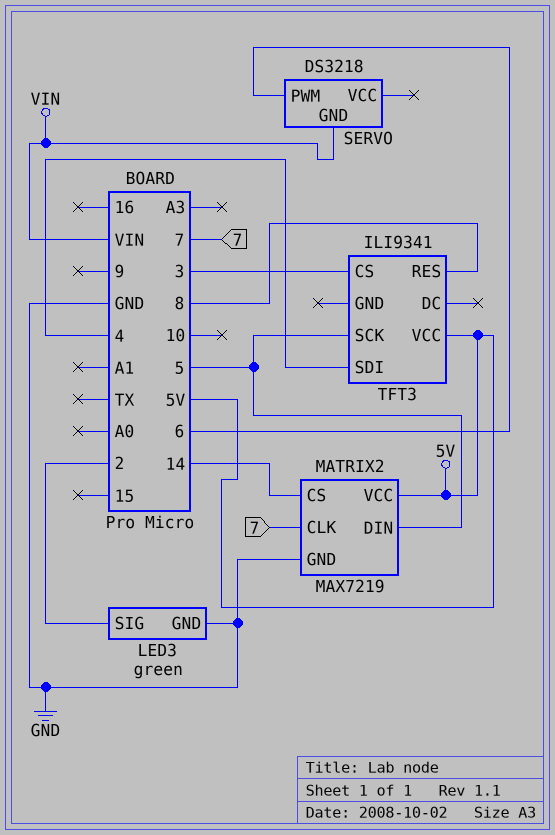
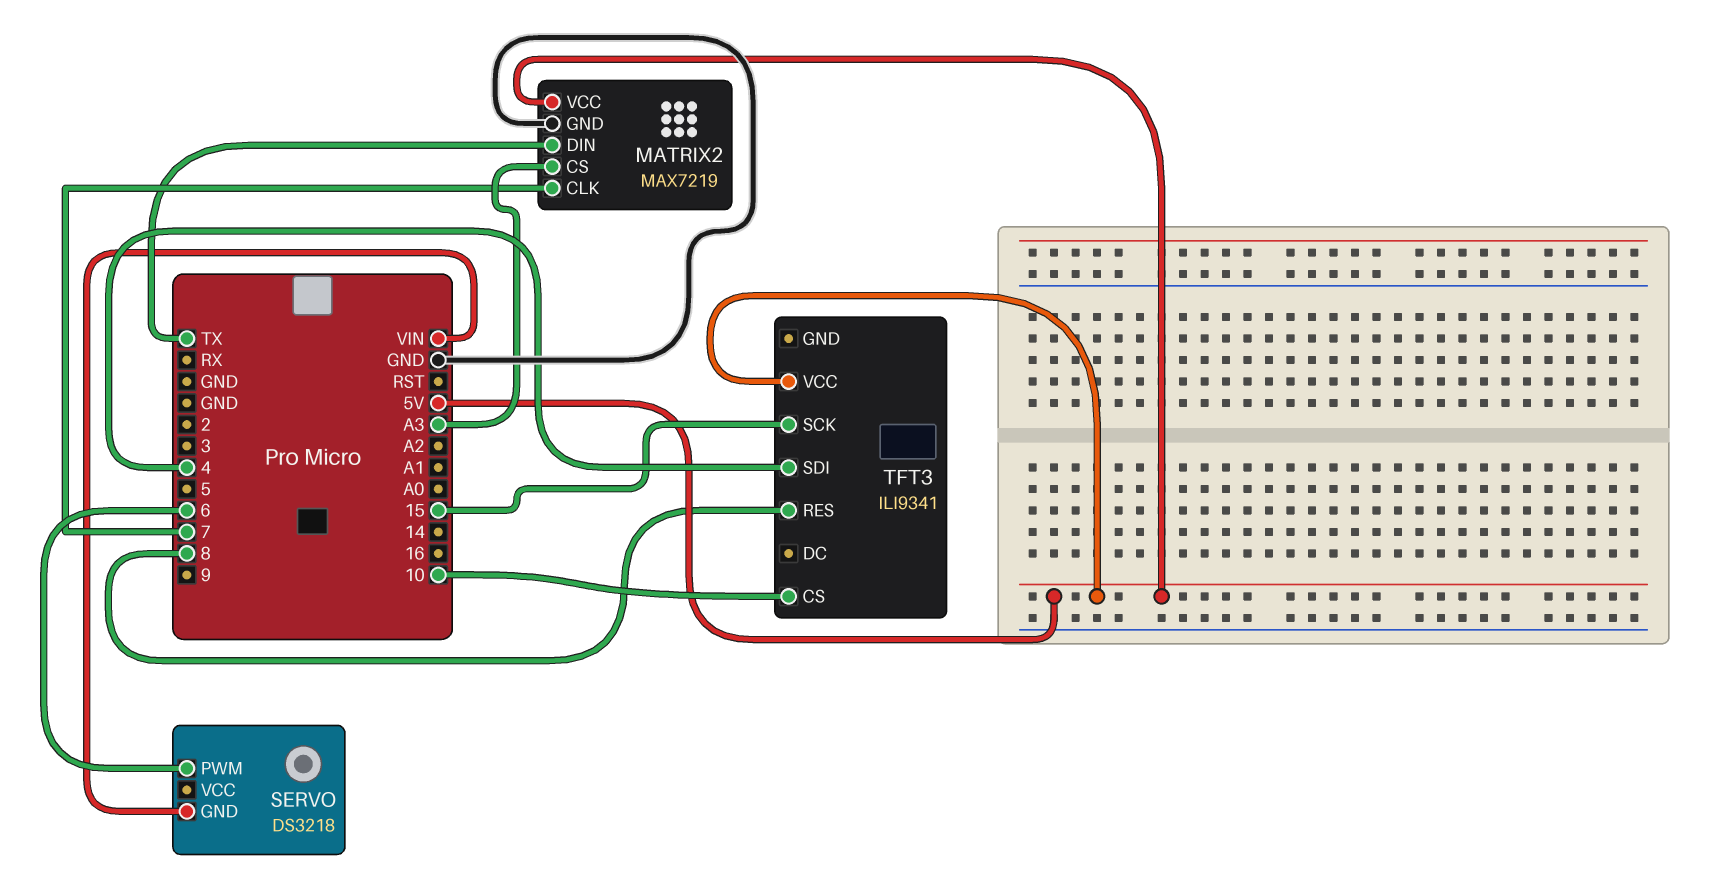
LED3: green -> none
LED3 pin GND: GND -> none
LED3 pin SIG: 2 -> none
MATRIX2 pin CS: 14 -> A3
MATRIX2 pin DIN: 5 -> TX
TFT3 pin CS: 3 -> 10
TFT3 pin SCK: 5 -> 15

